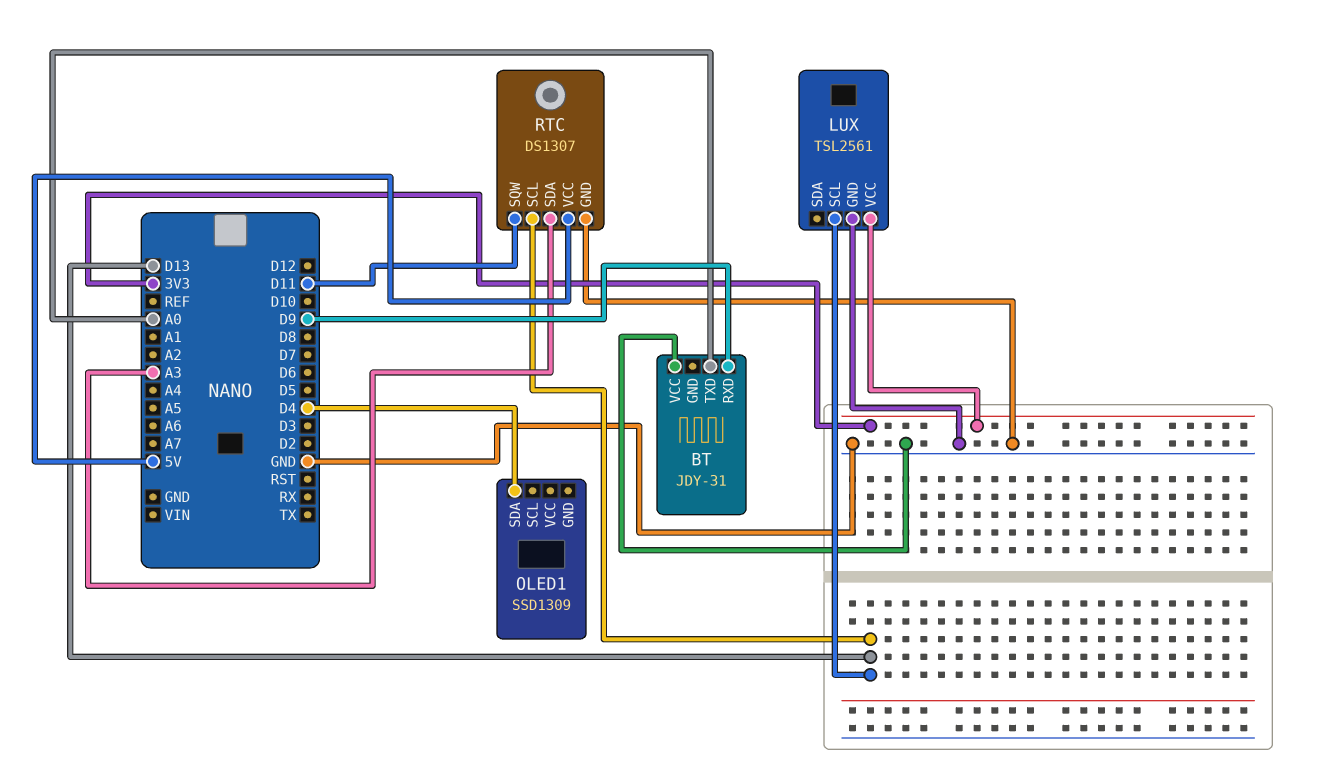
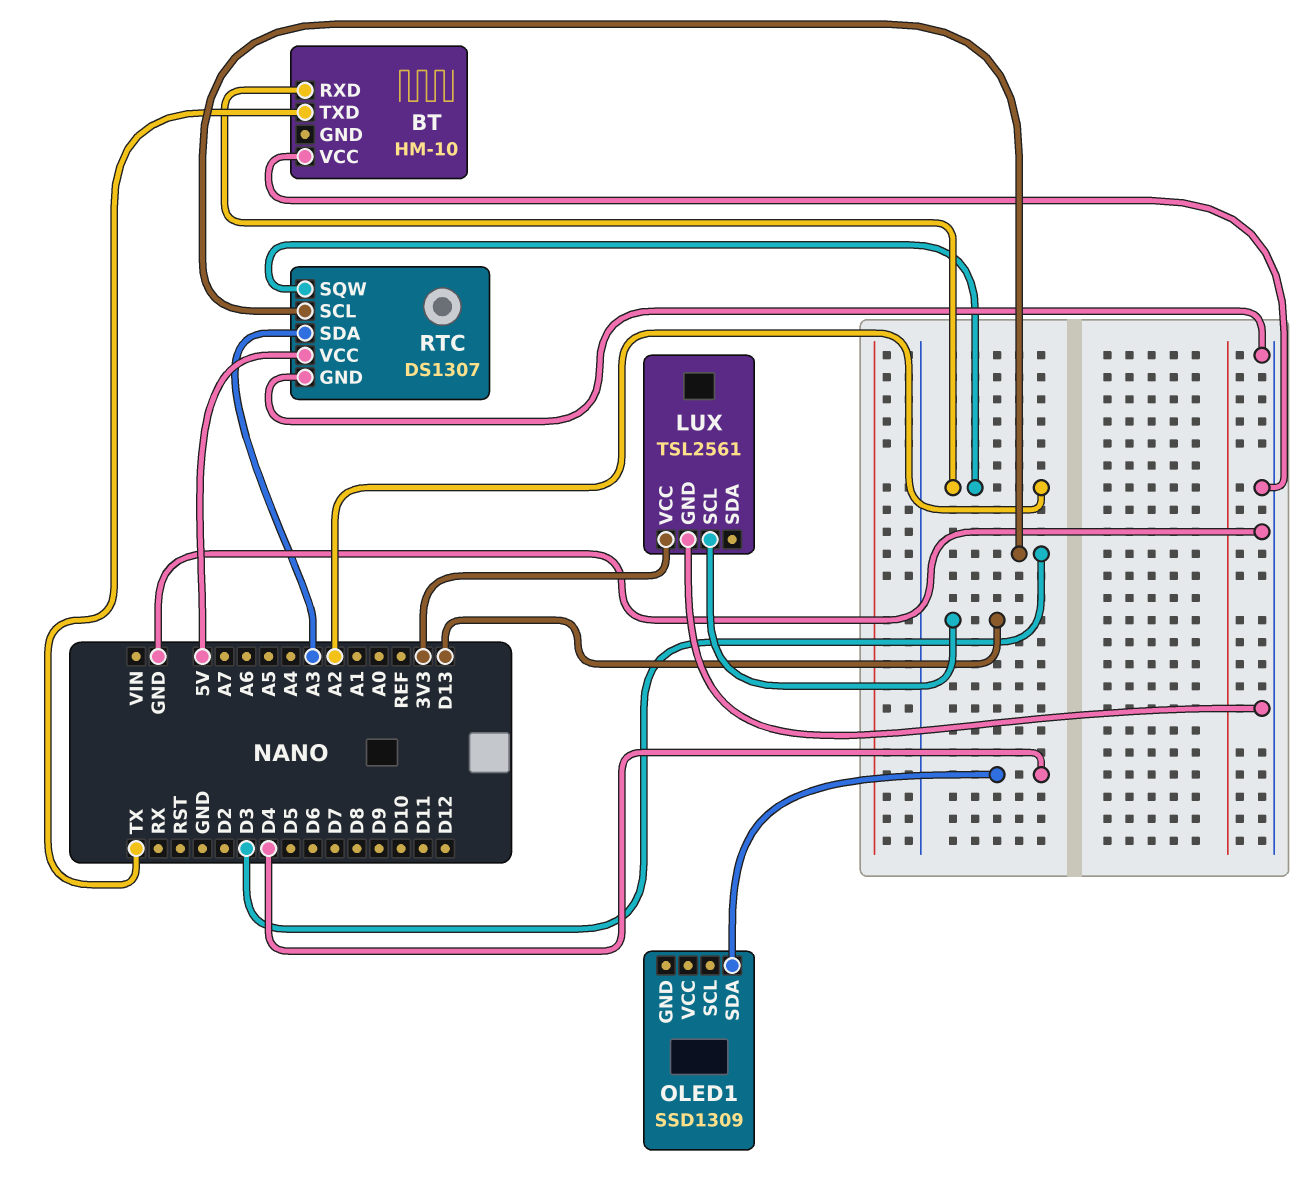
BT: JDY-31 -> HM-10
BT pin RXD: D9 -> A2
BT pin TXD: A0 -> TX
RTC pin SCL: D13 -> D3
RTC pin SQW: D11 -> A2

